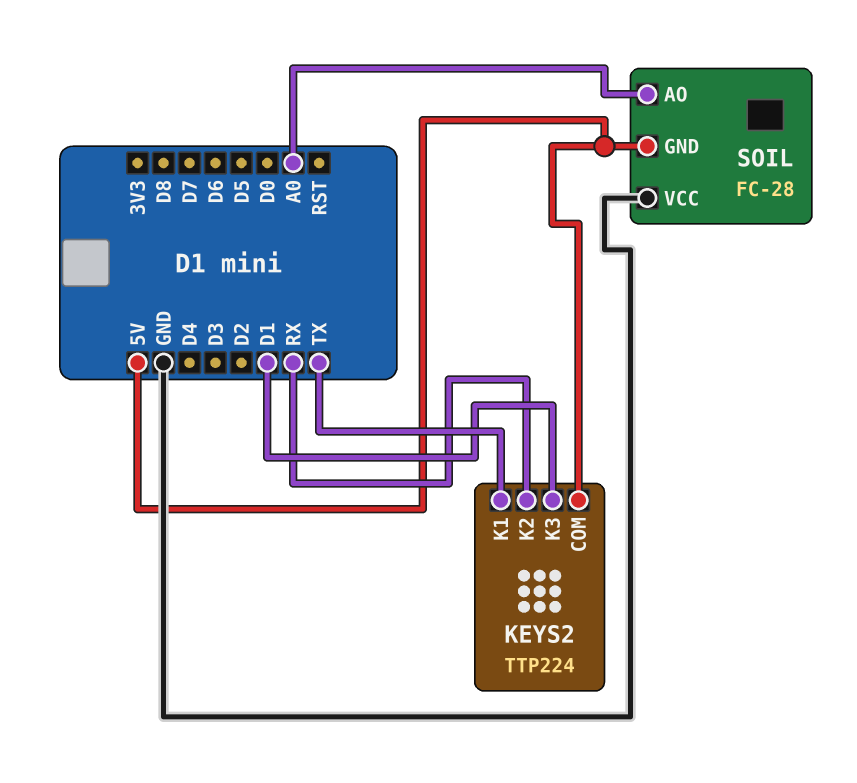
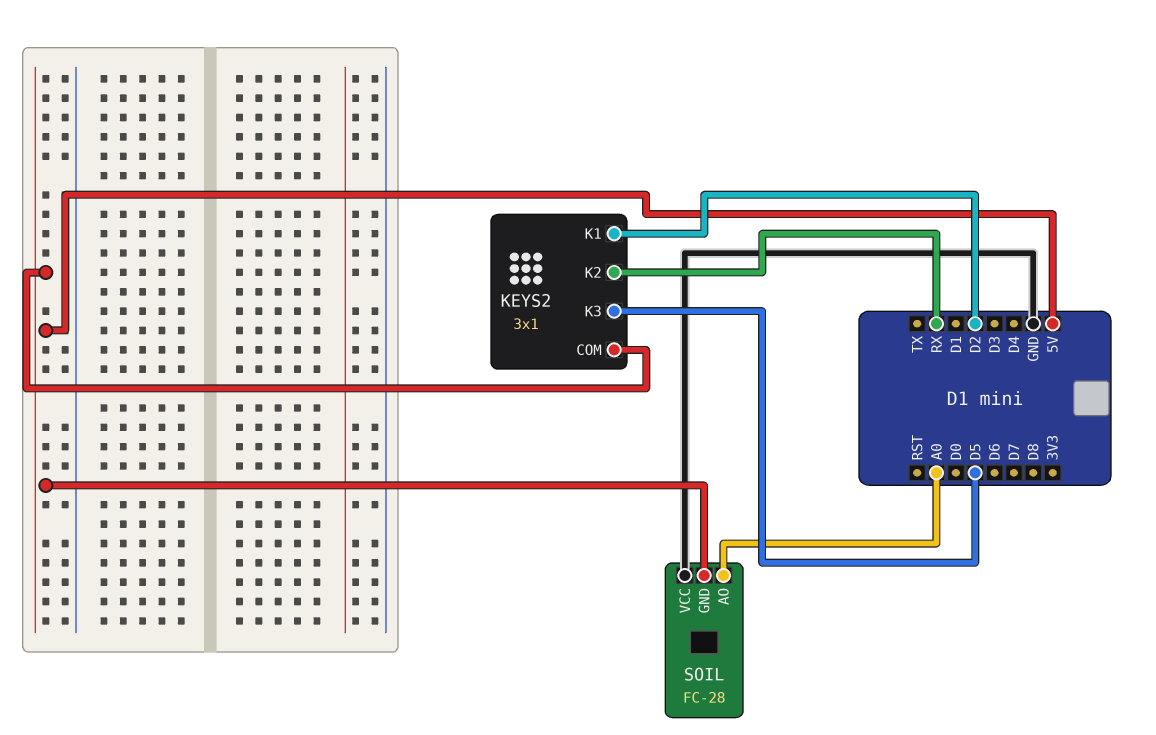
KEYS2: TTP224 -> 3x1
KEYS2 pin K1: TX -> D2
KEYS2 pin K3: D1 -> D5

